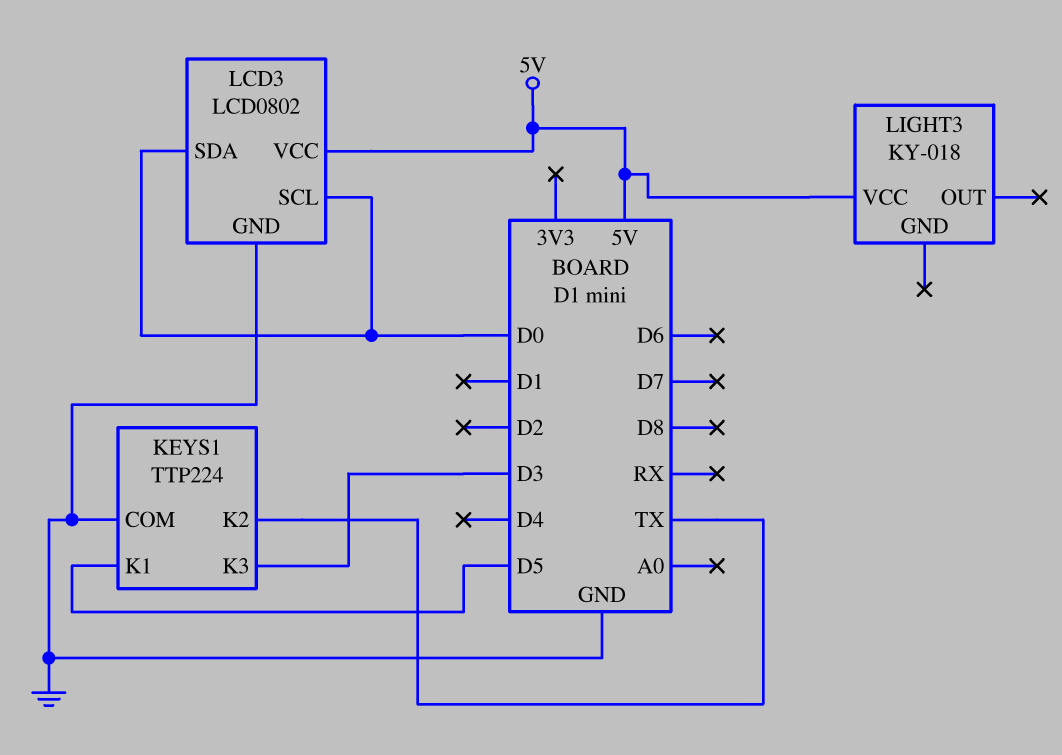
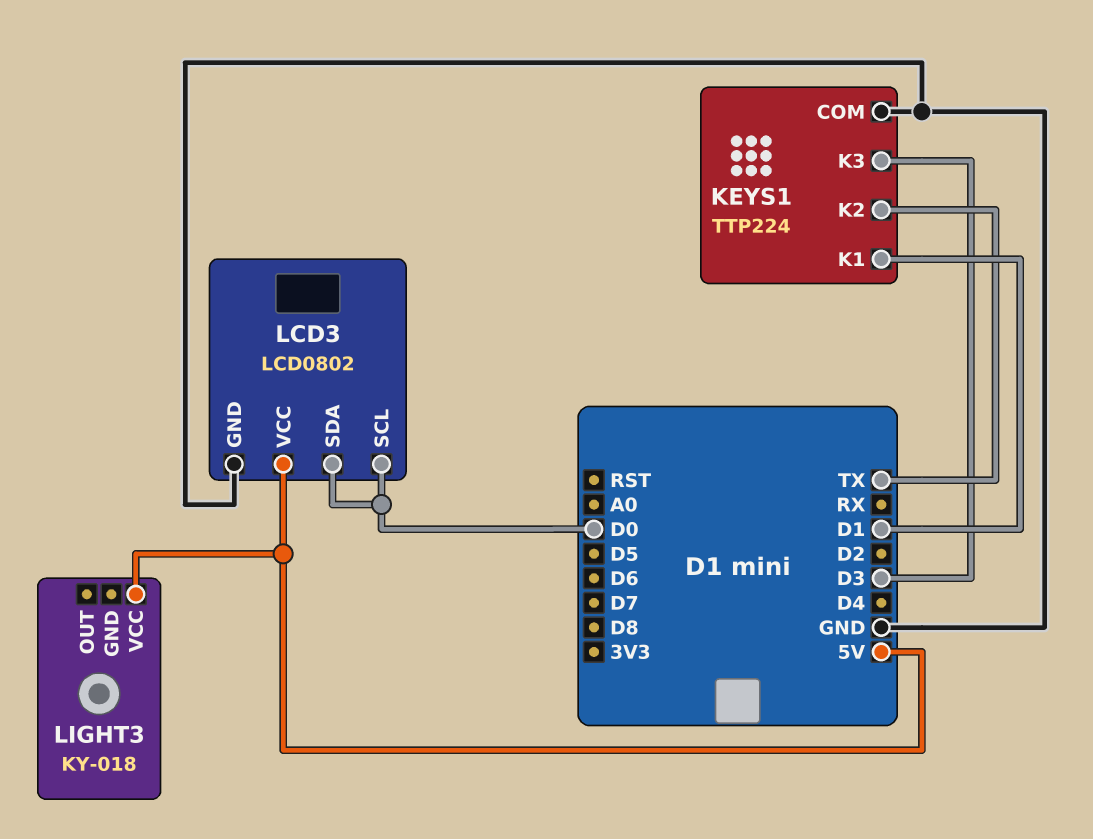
KEYS1 pin K1: D5 -> D1

